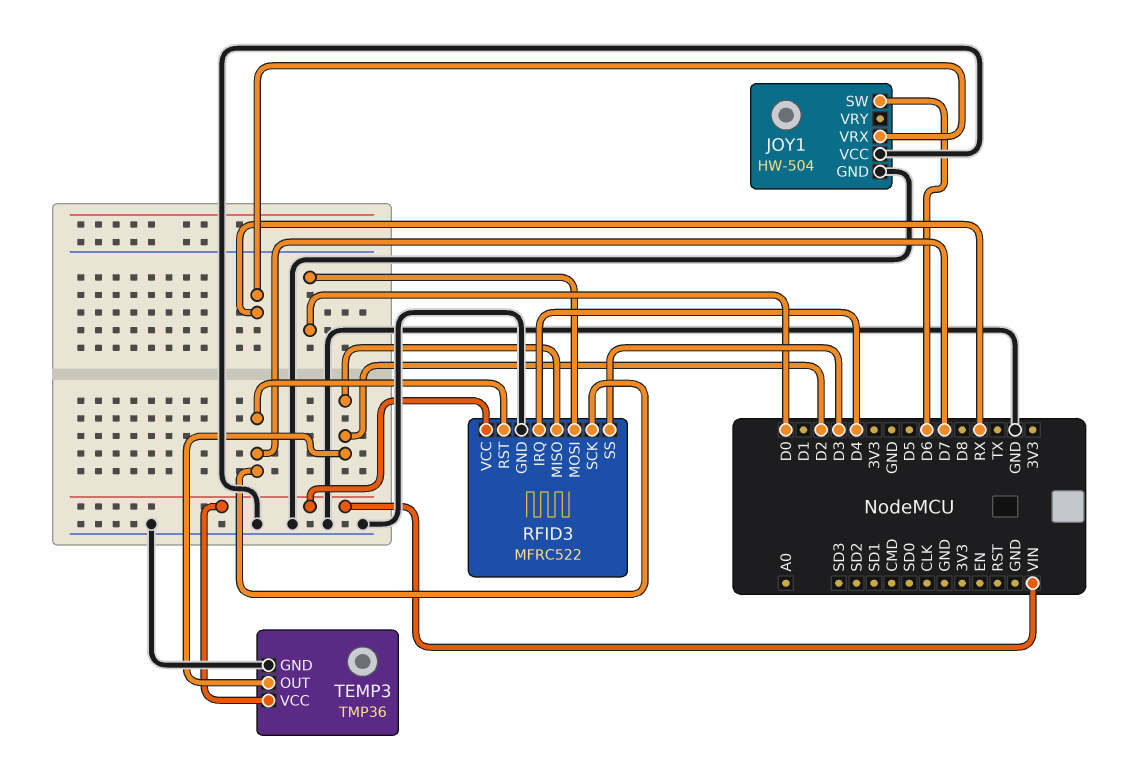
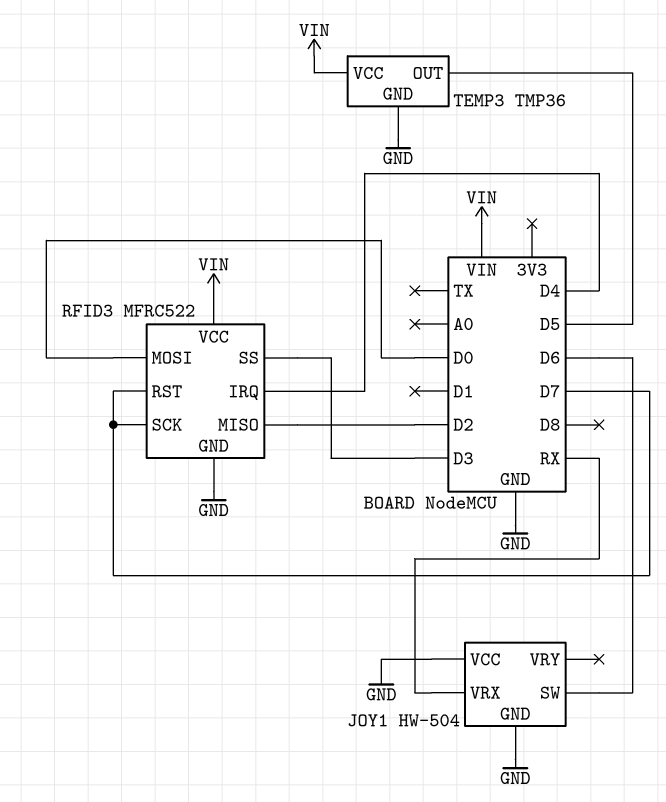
TEMP3 pin OUT: D2 -> D5

